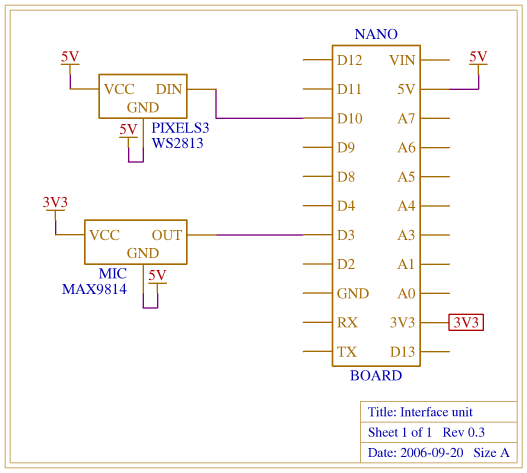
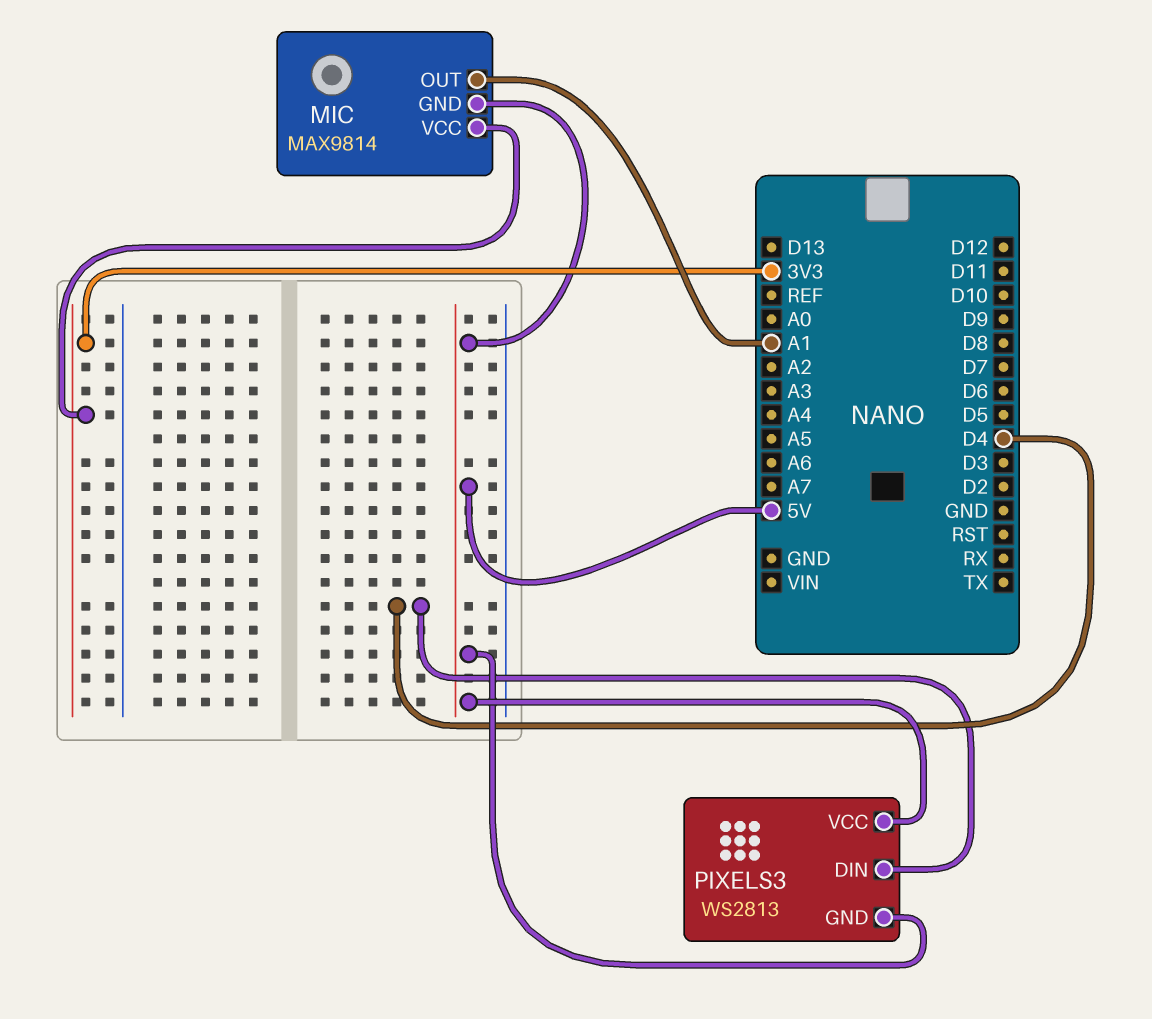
MIC pin OUT: D3 -> A1
PIXELS3 pin DIN: D10 -> D4

